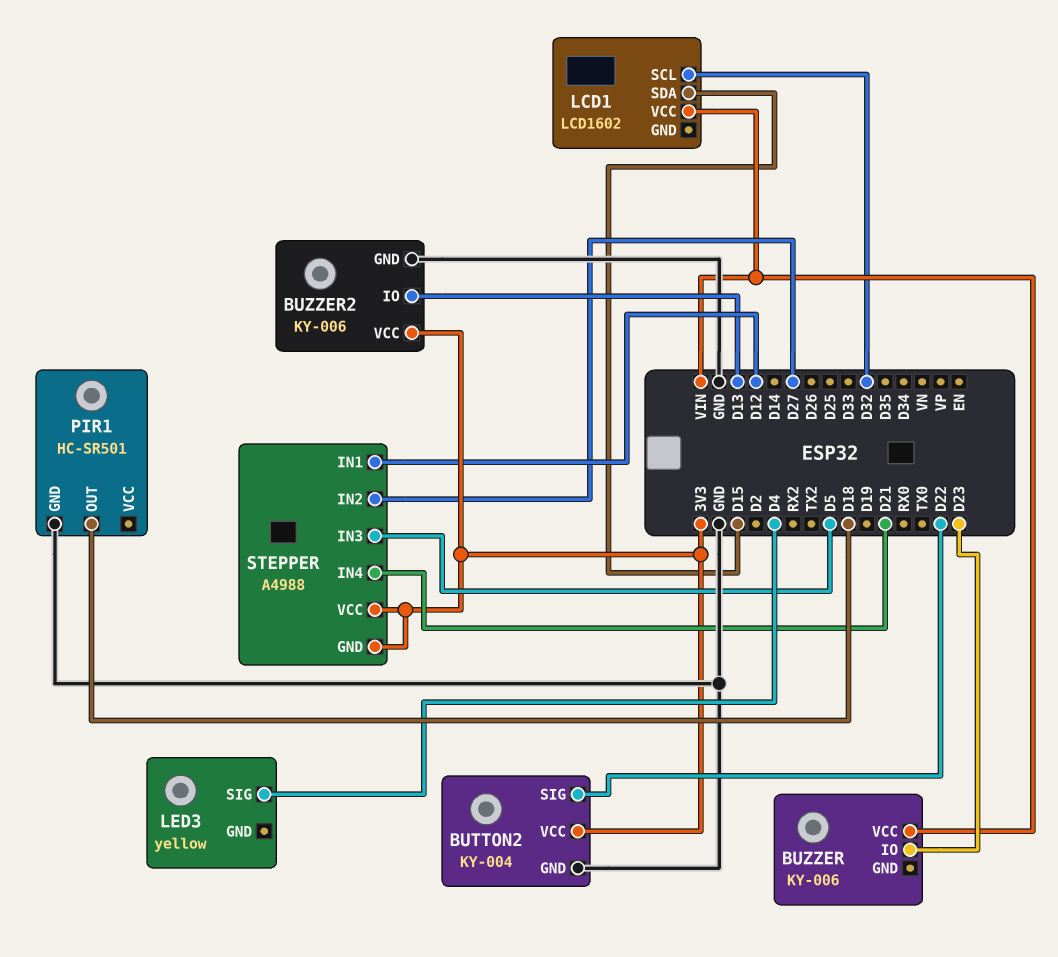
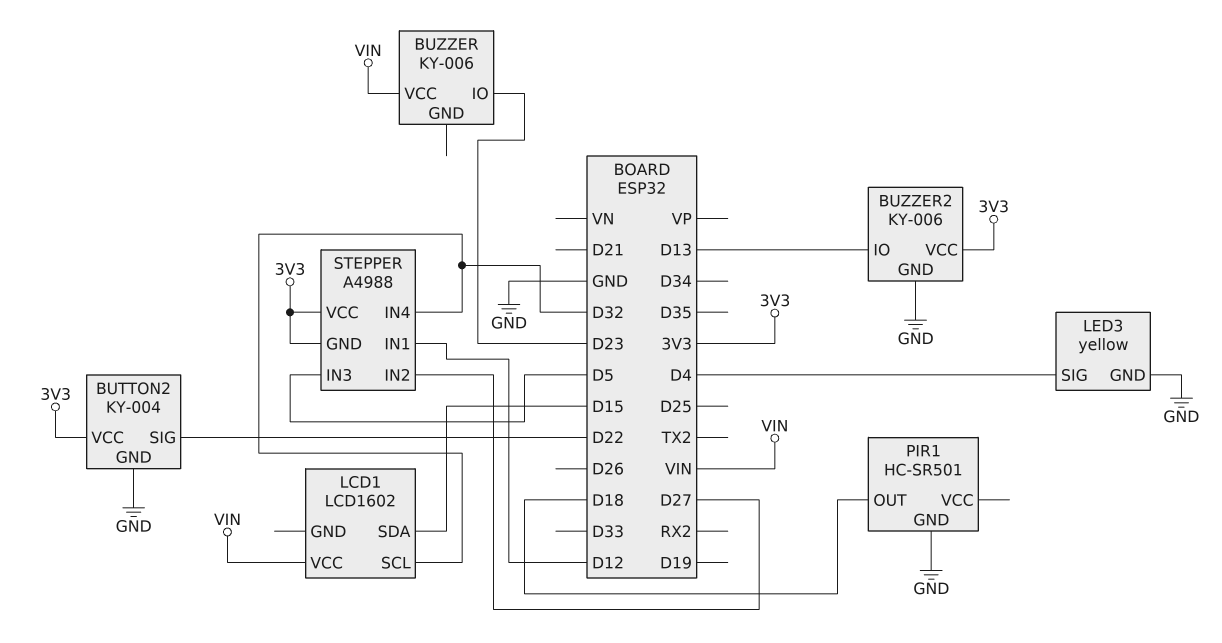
LED3 pin GND: none -> GND
STEPPER pin IN4: D21 -> D32

